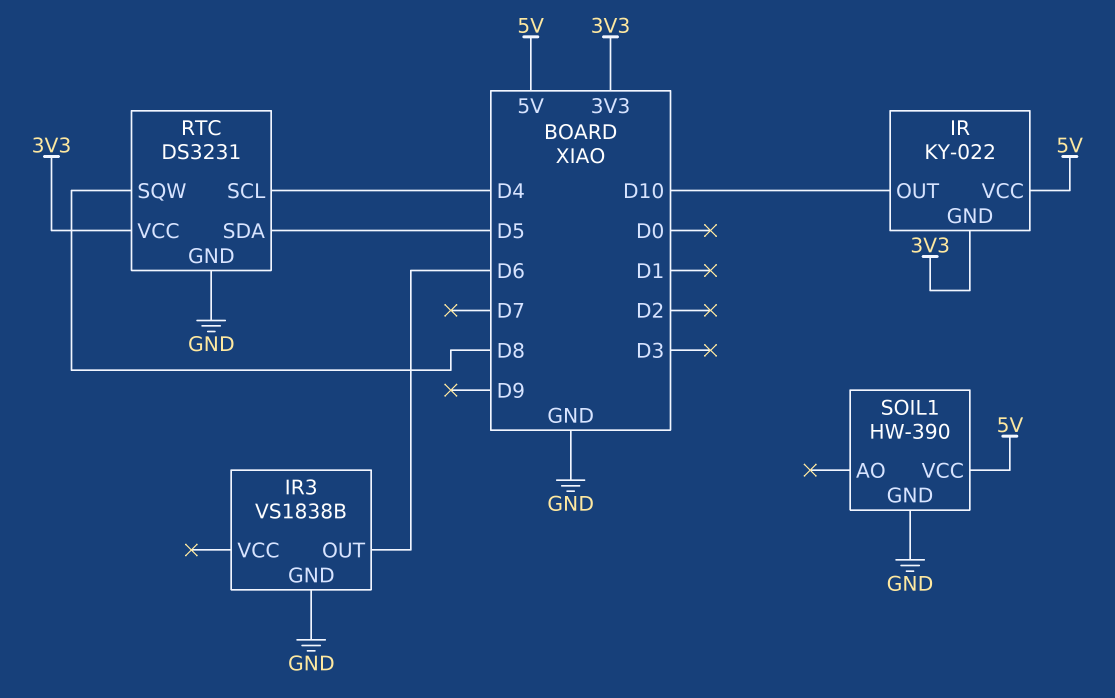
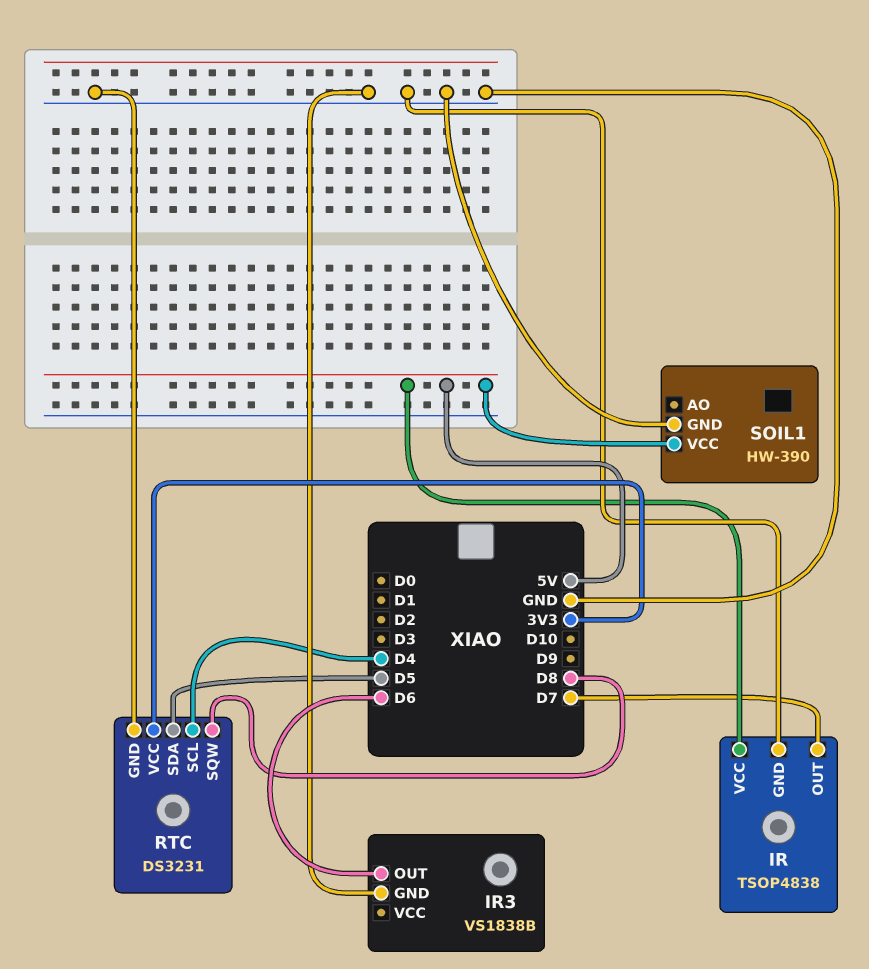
IR: KY-022 -> TSOP4838
IR pin GND: 3V3 -> GND
IR pin OUT: D10 -> D7

